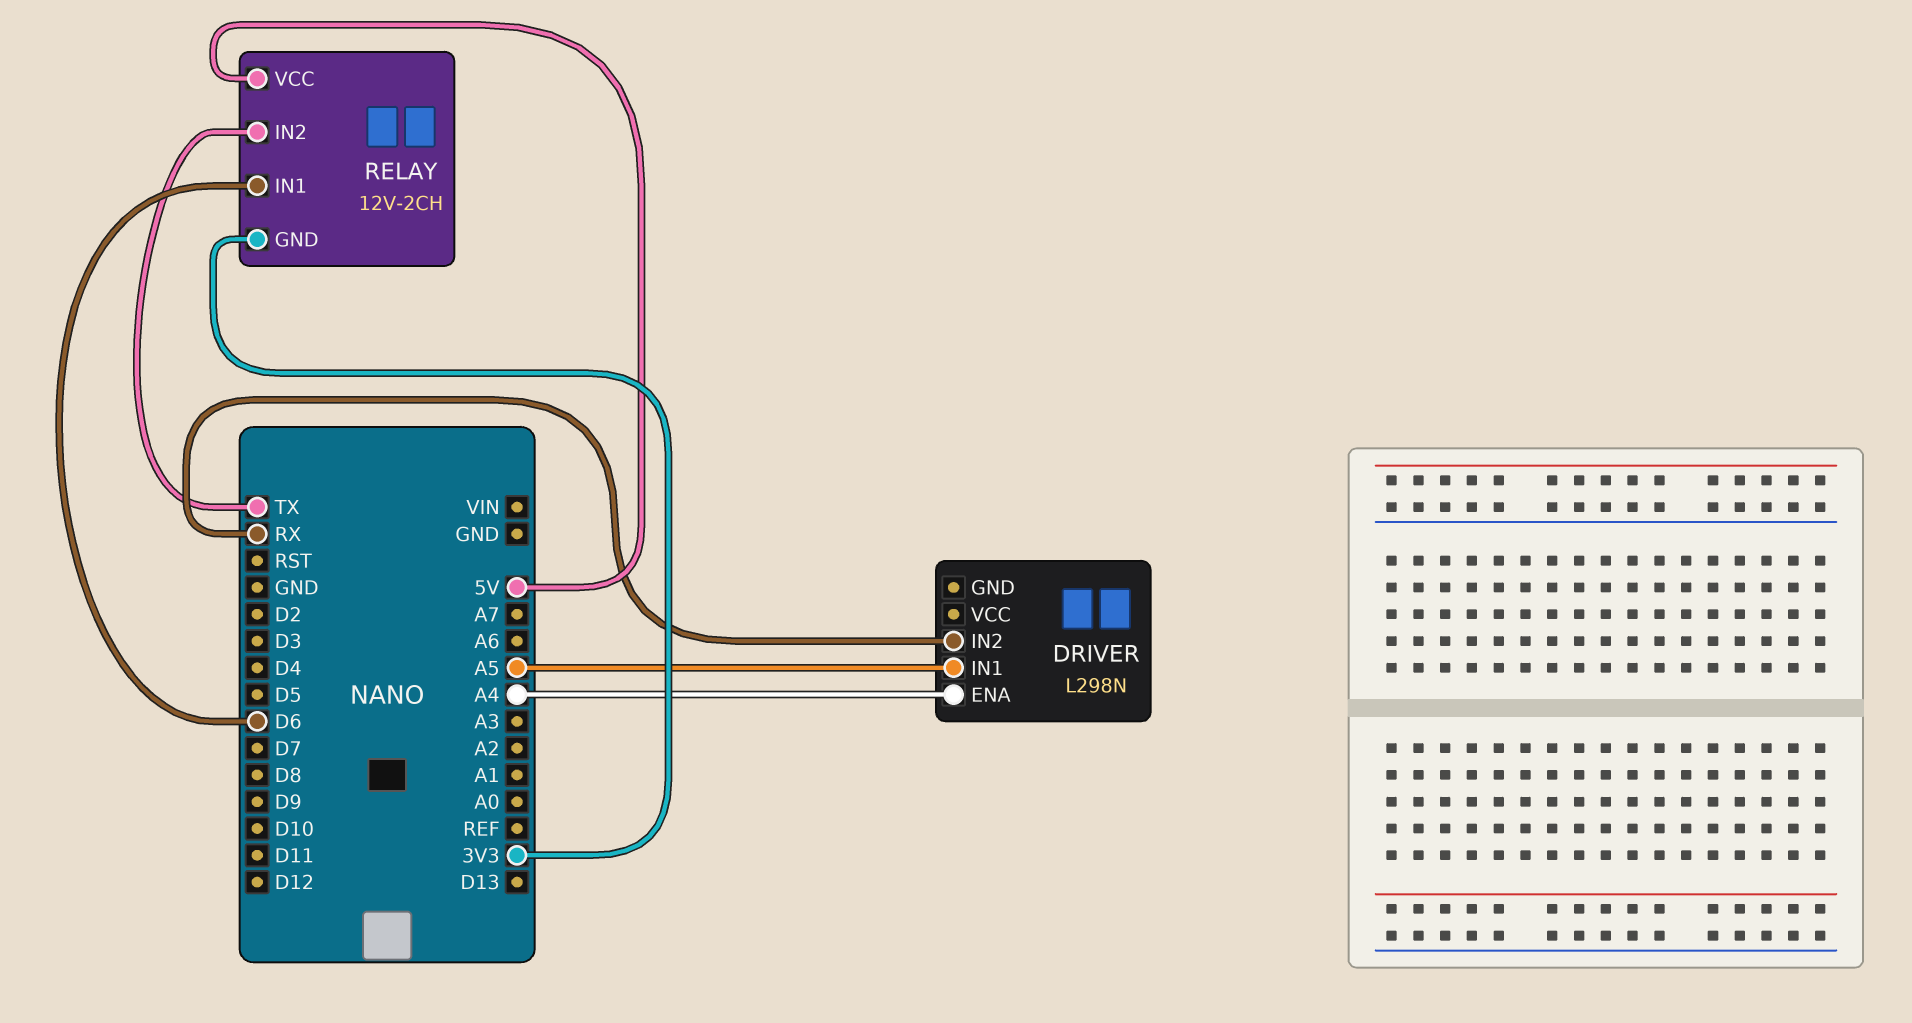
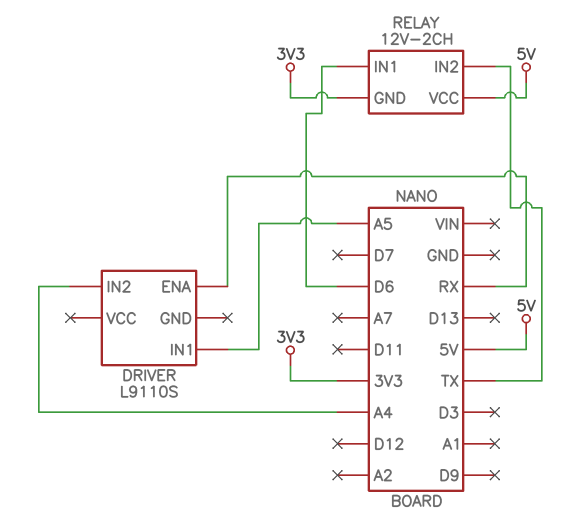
DRIVER: L298N -> L9110S
DRIVER pin ENA: A4 -> RX
DRIVER pin IN2: RX -> A4

